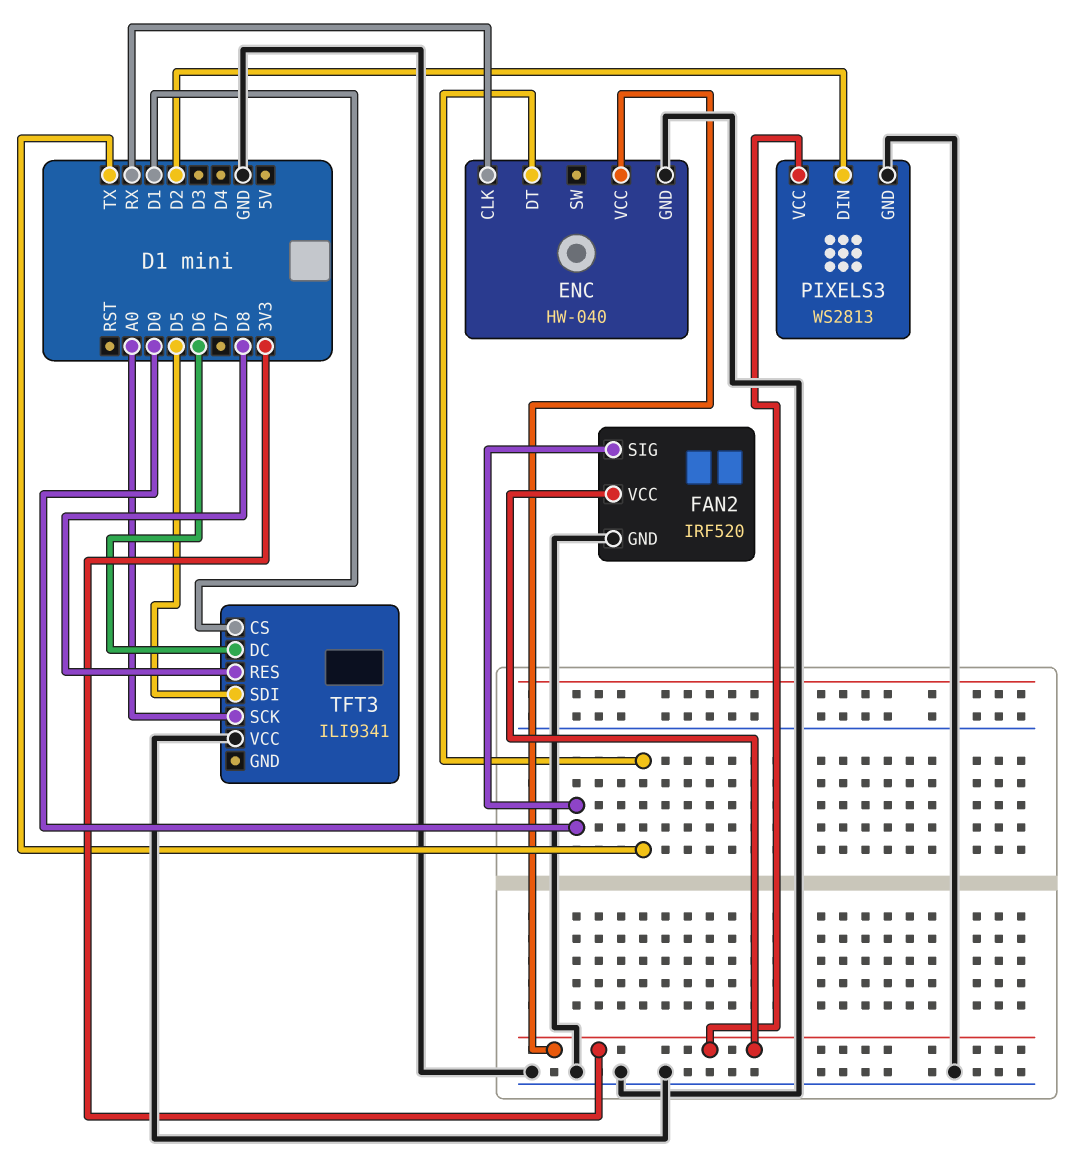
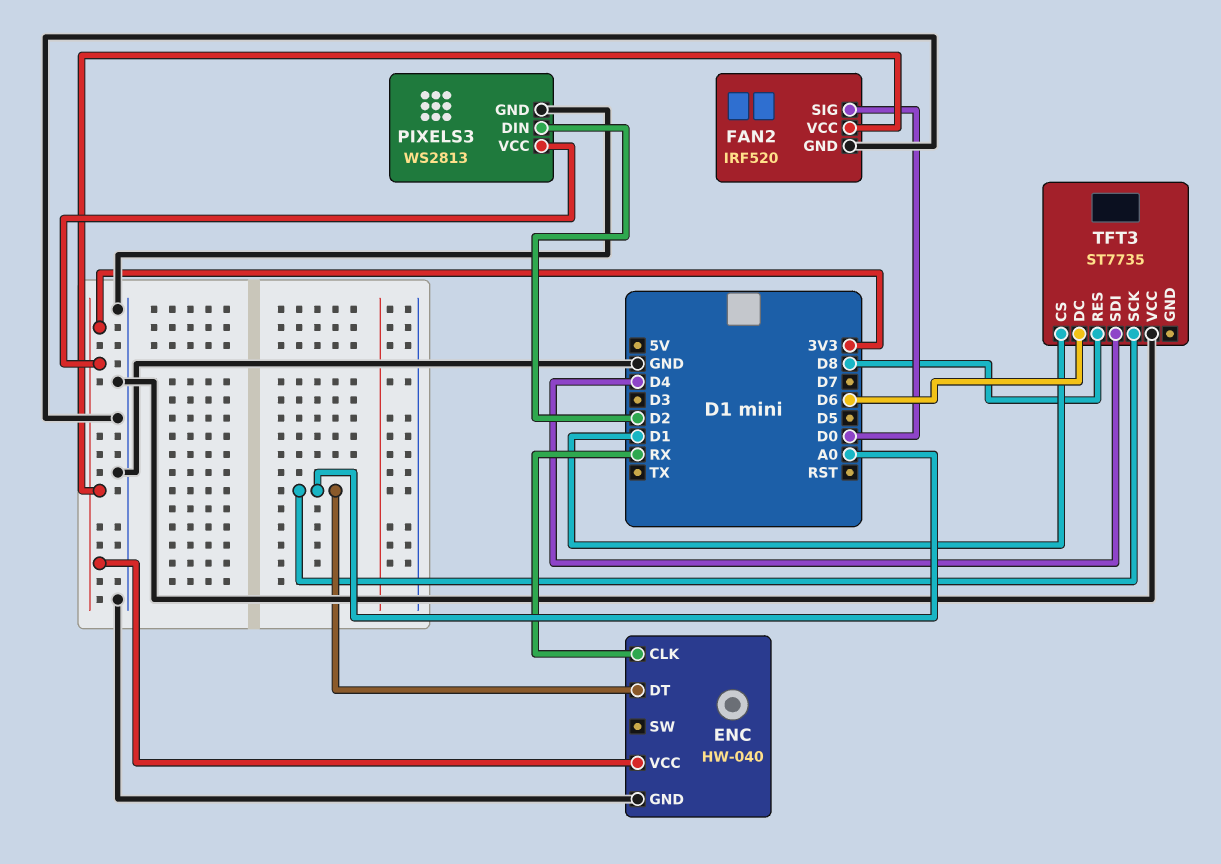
ENC pin DT: TX -> A0
TFT3: ILI9341 -> ST7735
TFT3 pin SDI: D5 -> D4

